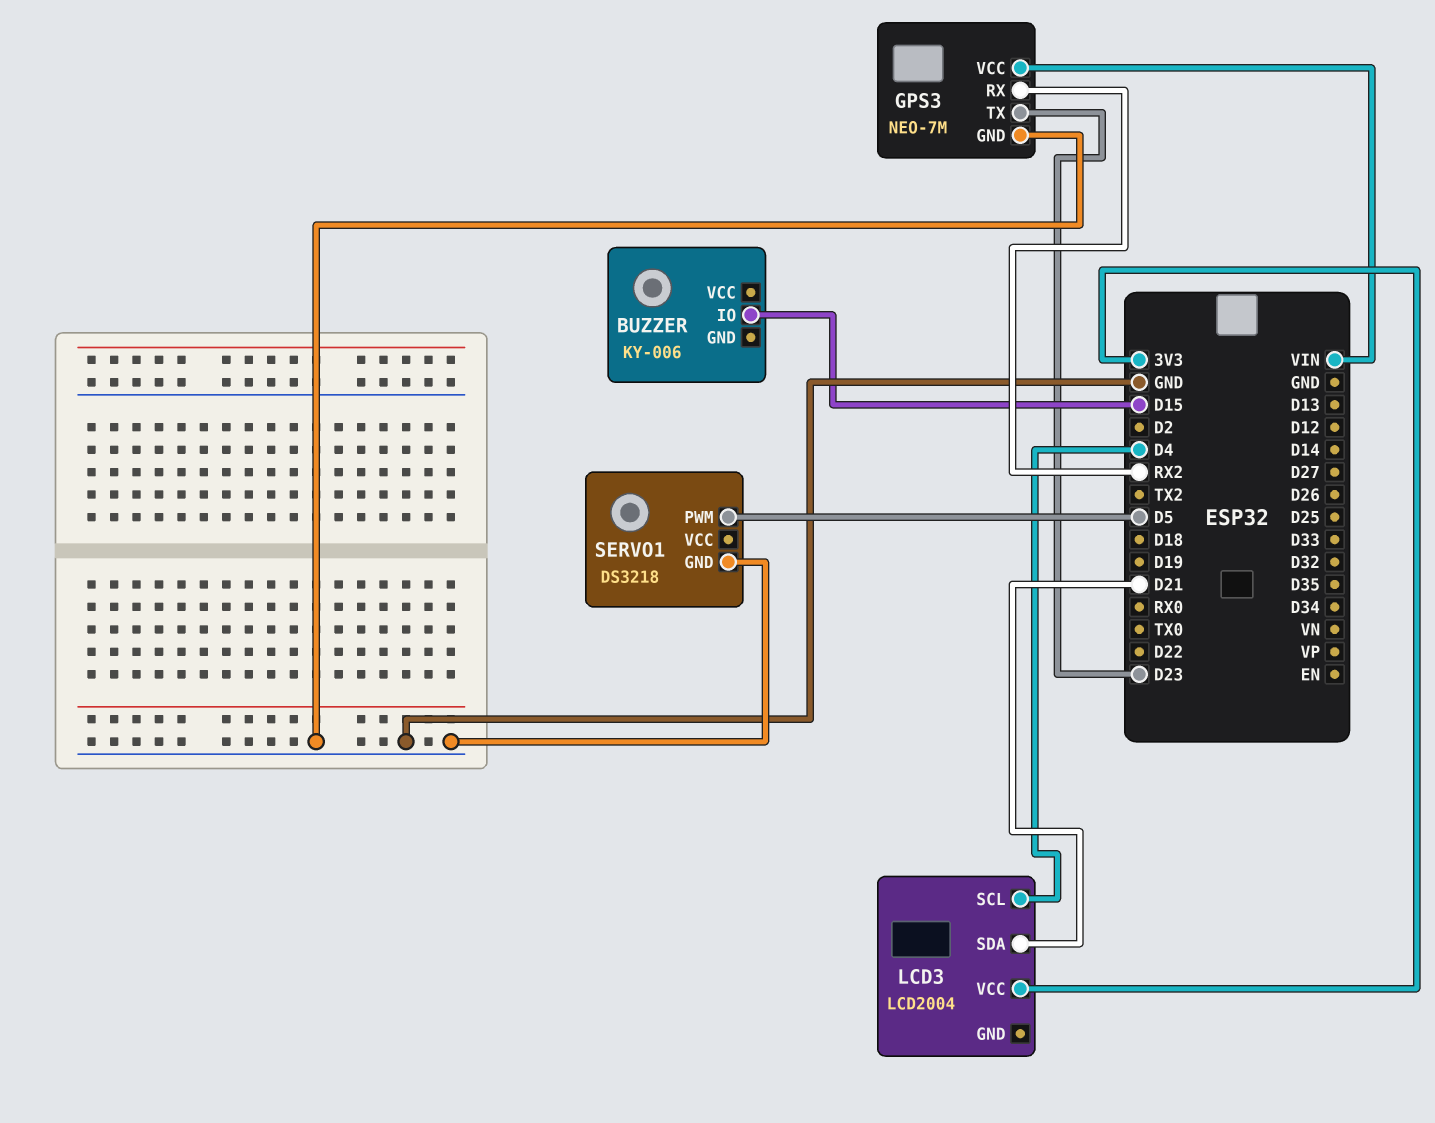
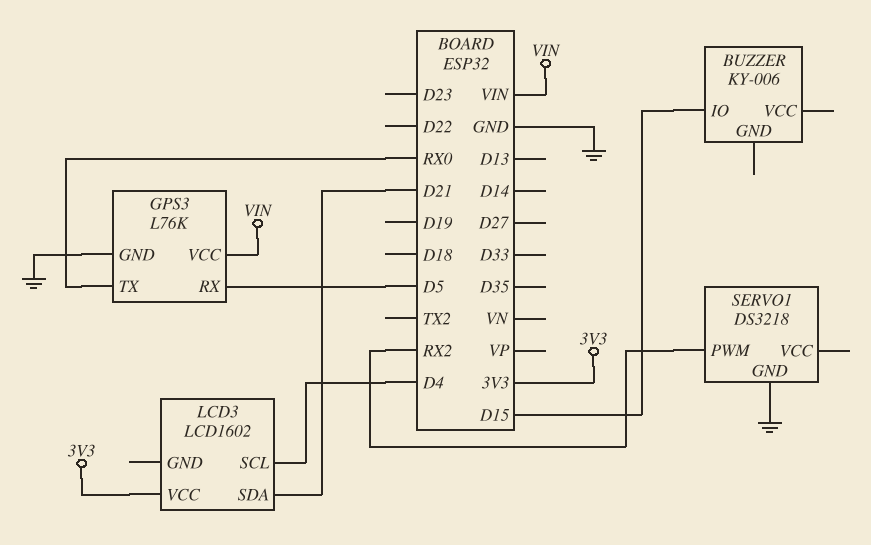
GPS3: NEO-7M -> L76K
GPS3 pin RX: RX2 -> D5
GPS3 pin TX: D23 -> RX0
LCD3: LCD2004 -> LCD1602
SERVO1 pin PWM: D5 -> RX2

